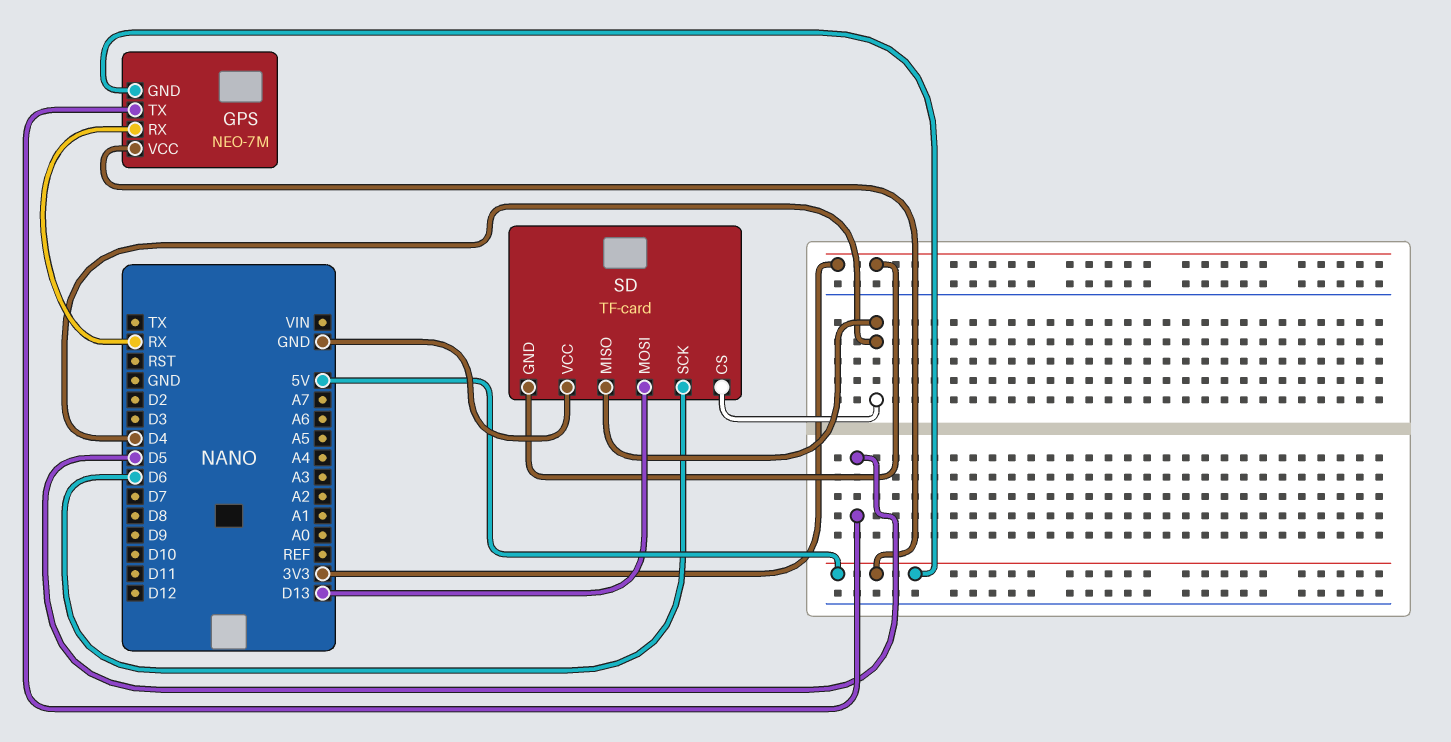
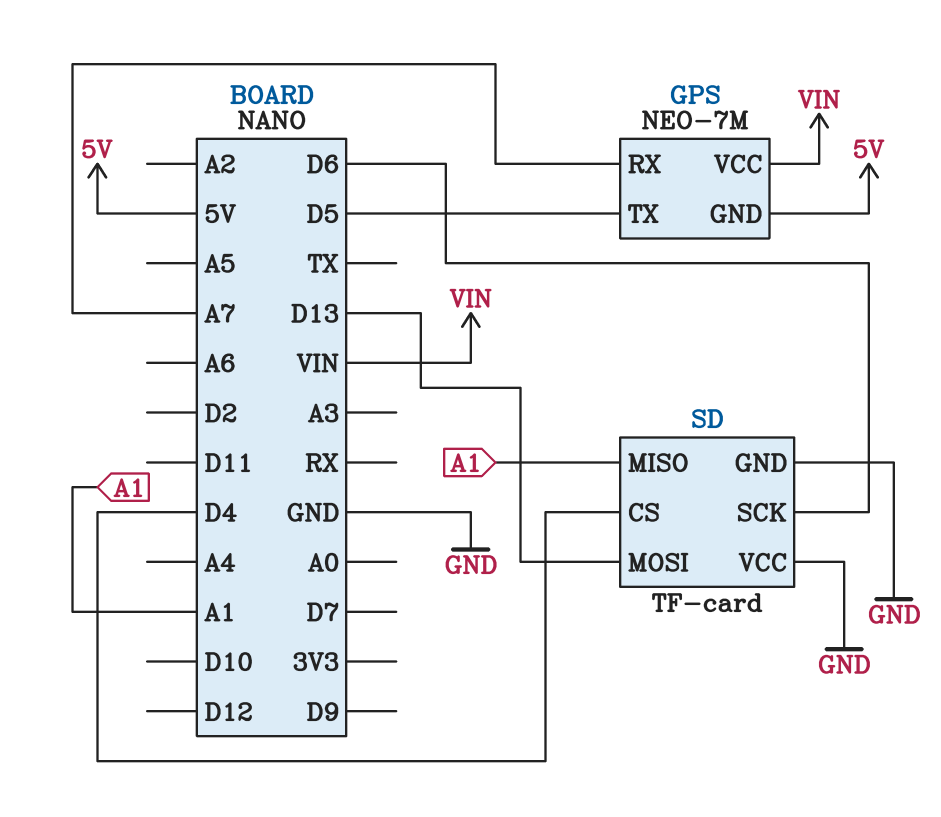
GPS pin RX: RX -> A7
GPS pin VCC: 5V -> VIN
SD pin GND: 3V3 -> GND
SD pin MISO: D4 -> A1

